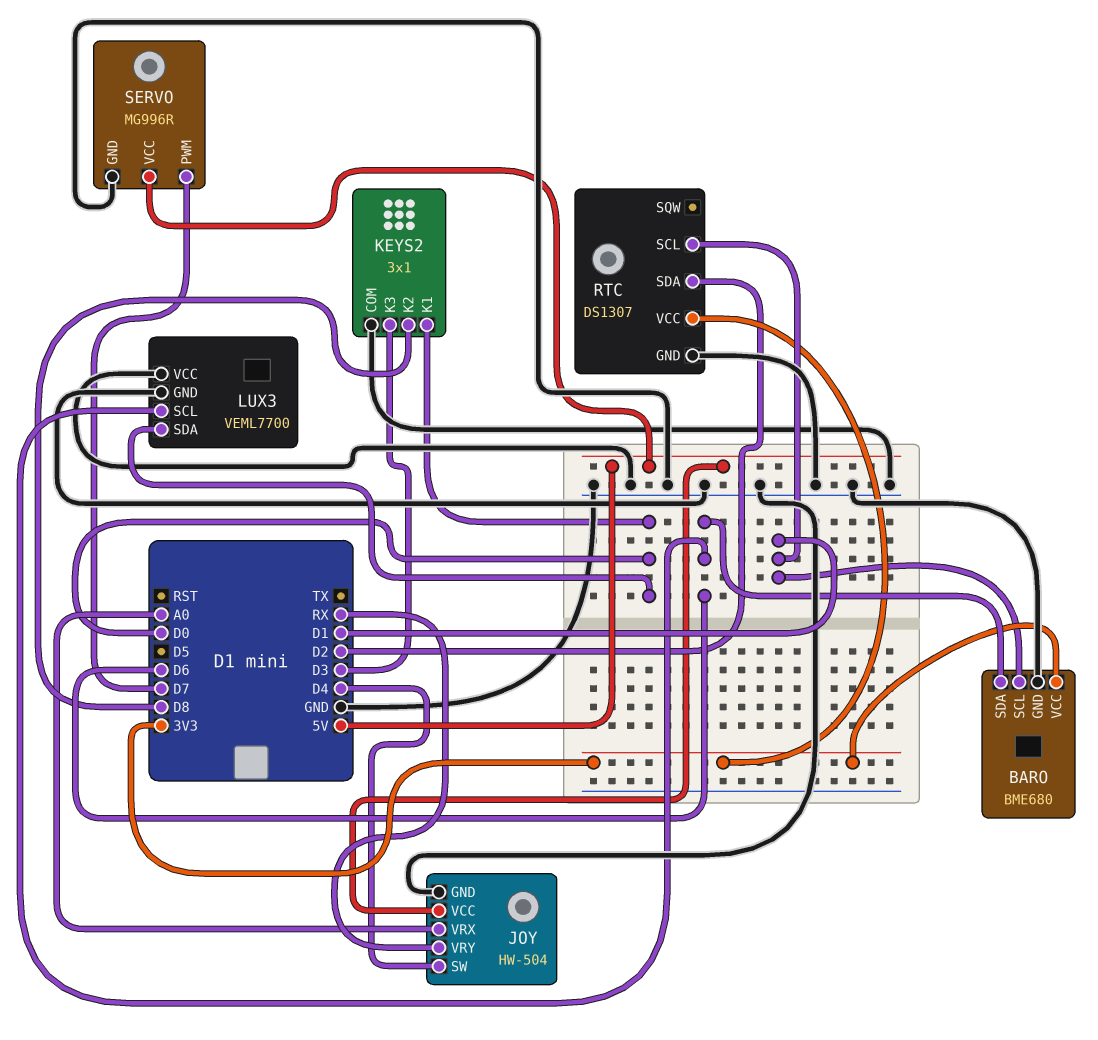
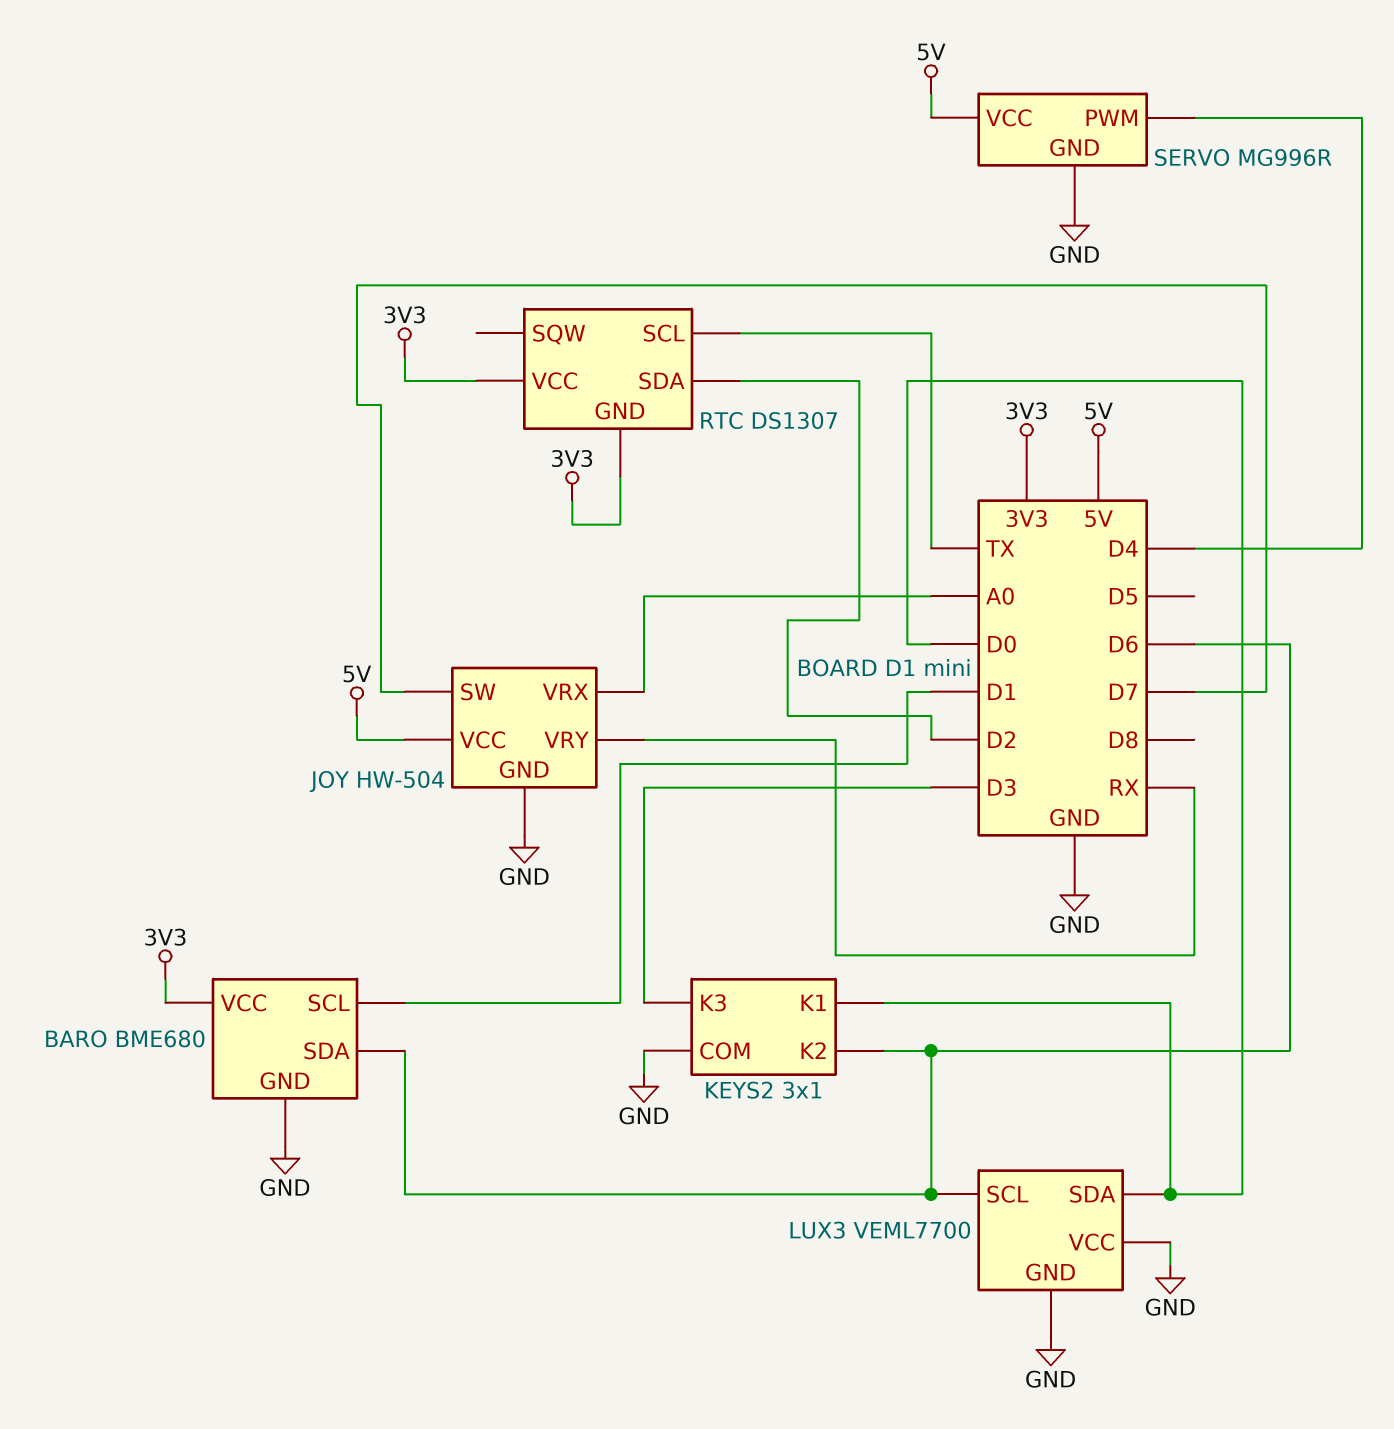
JOY pin SW: D4 -> D7
KEYS2 pin K2: D8 -> D6
RTC pin GND: GND -> 3V3
RTC pin SCL: D1 -> TX
SERVO pin PWM: D7 -> D4

